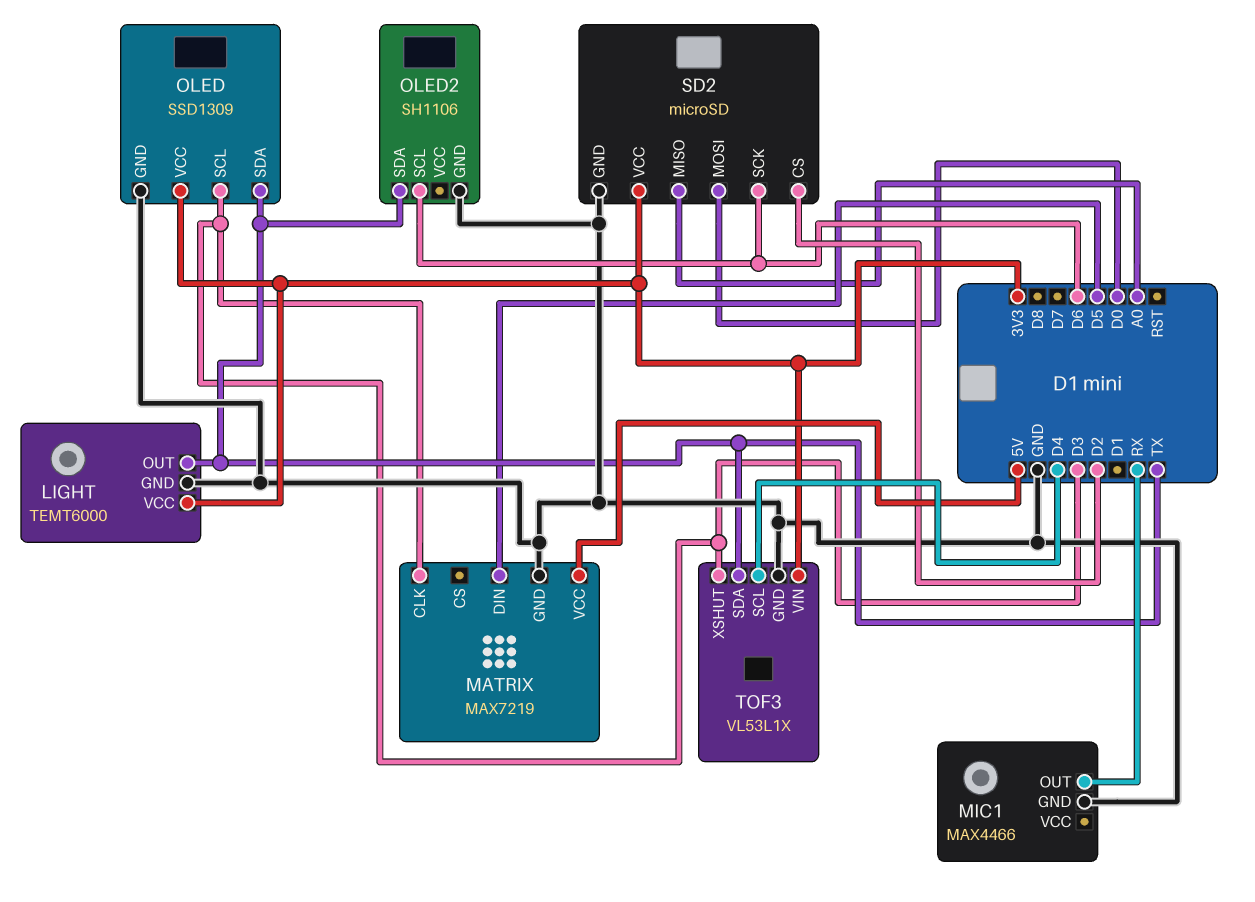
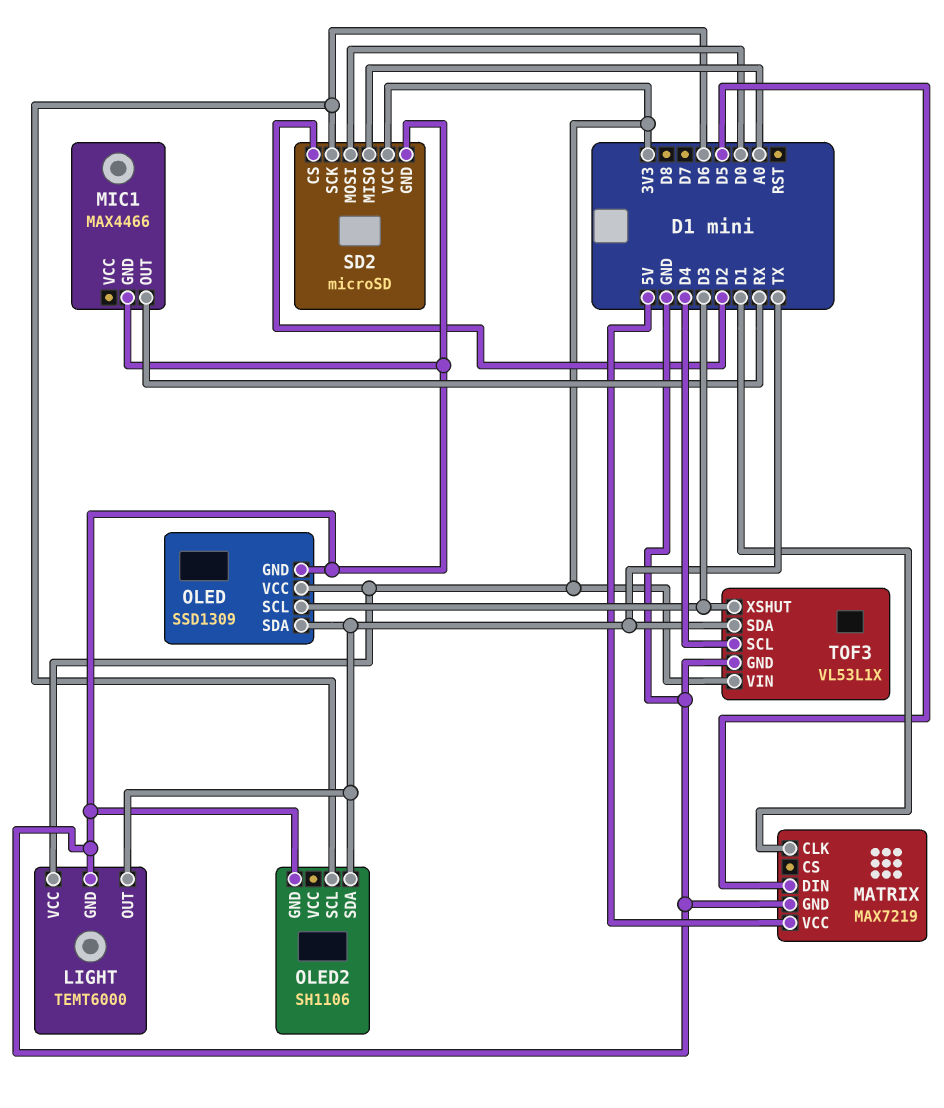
MATRIX pin CLK: D3 -> D1

